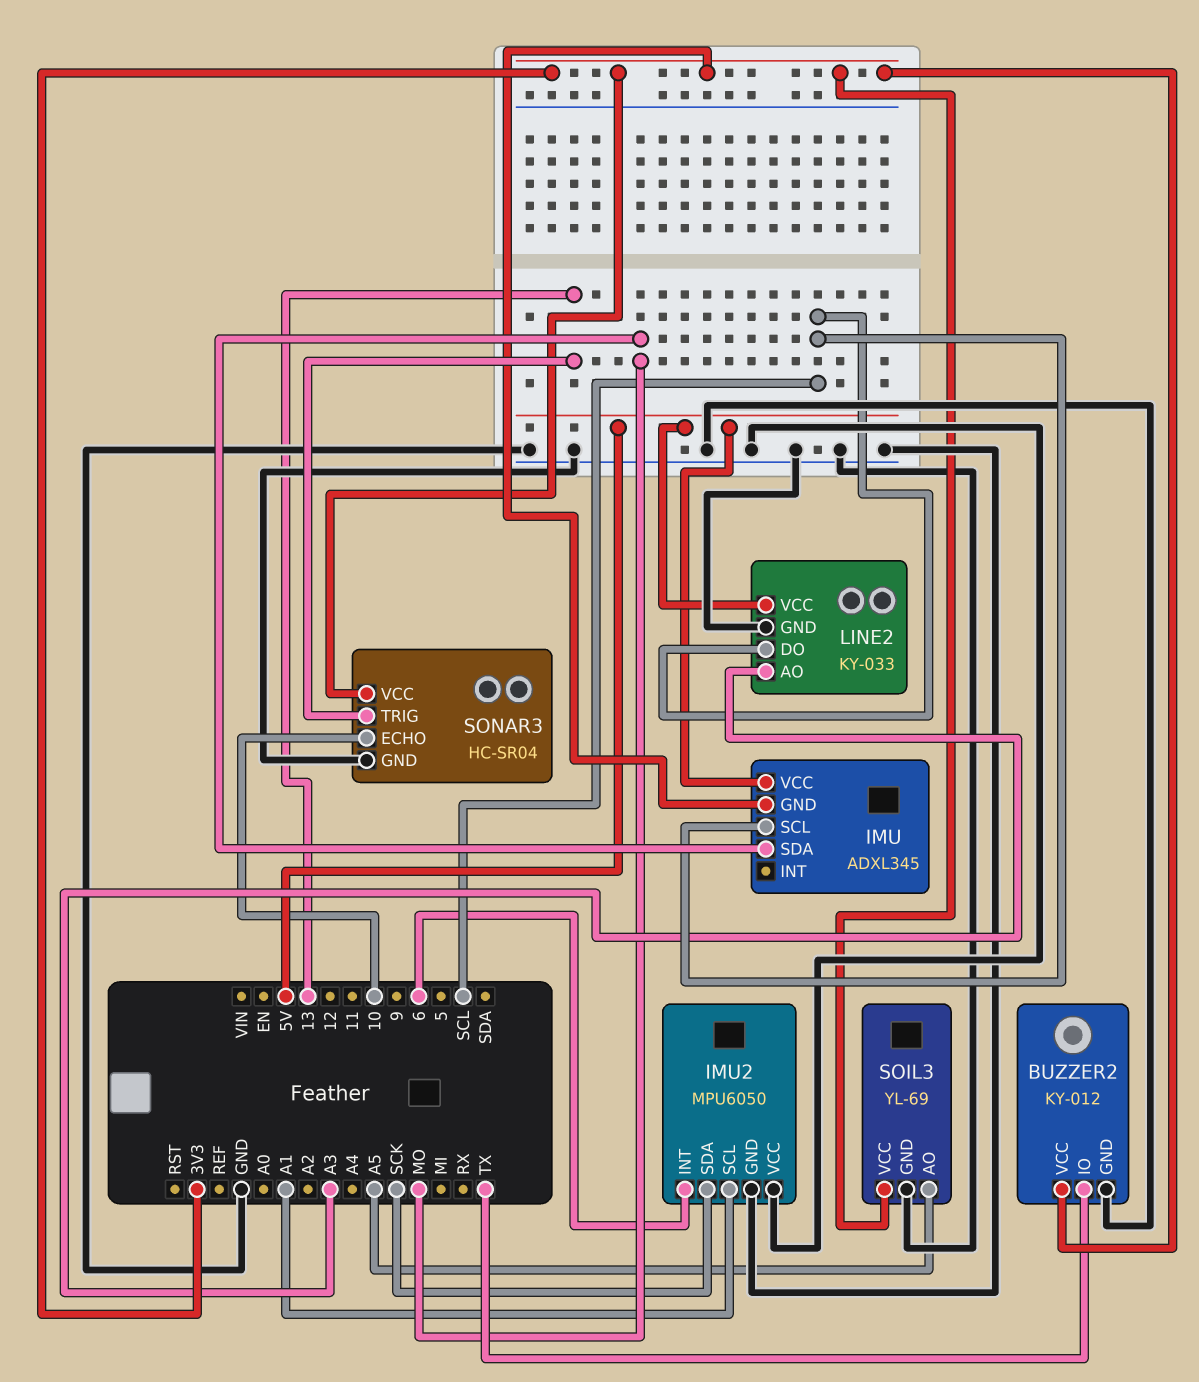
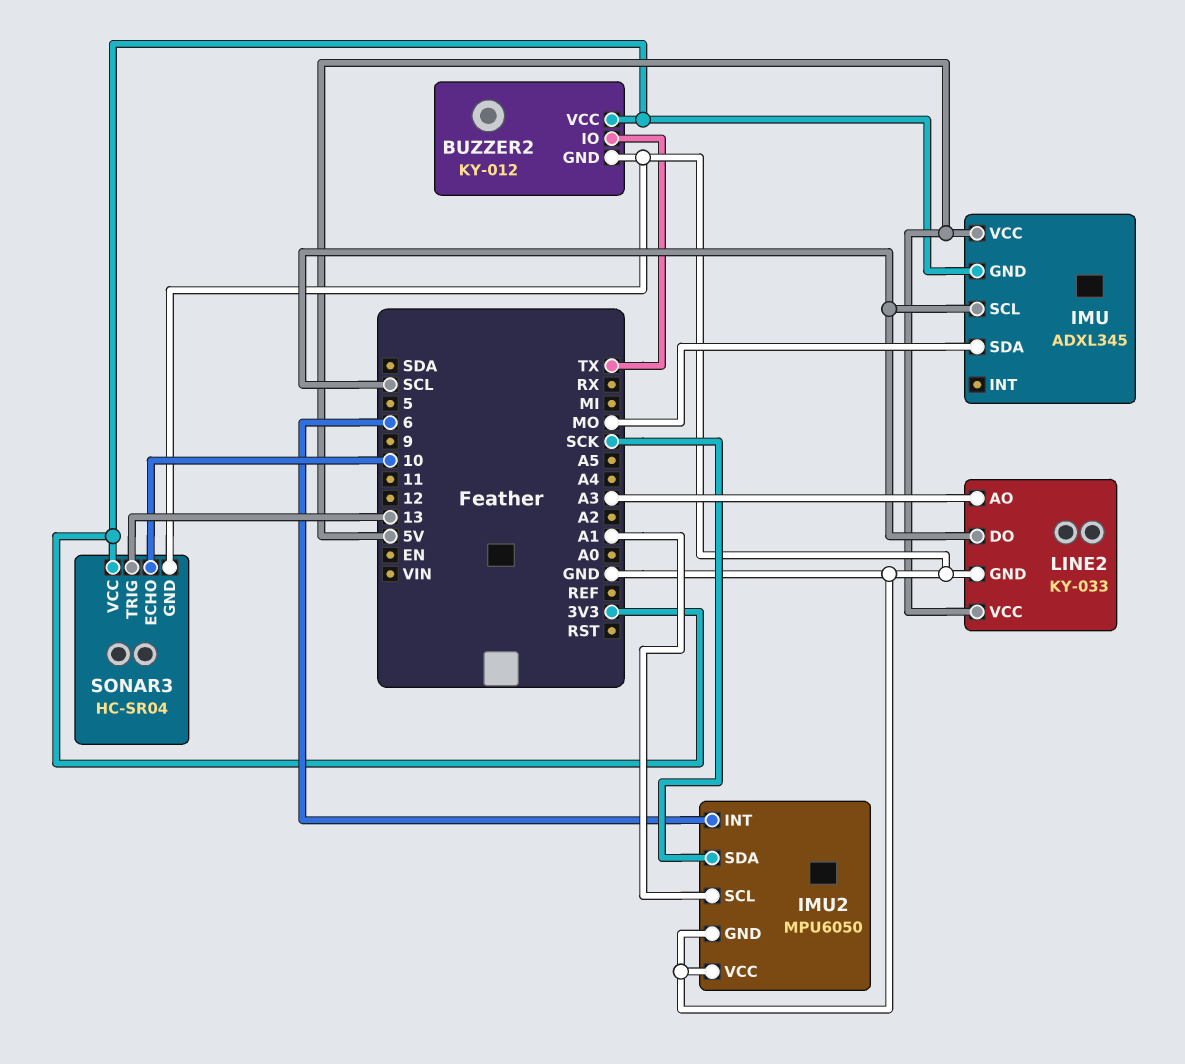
SOIL3: YL-69 -> none
SOIL3 pin AO: A5 -> none
SOIL3 pin GND: GND -> none
SOIL3 pin VCC: 3V3 -> none

